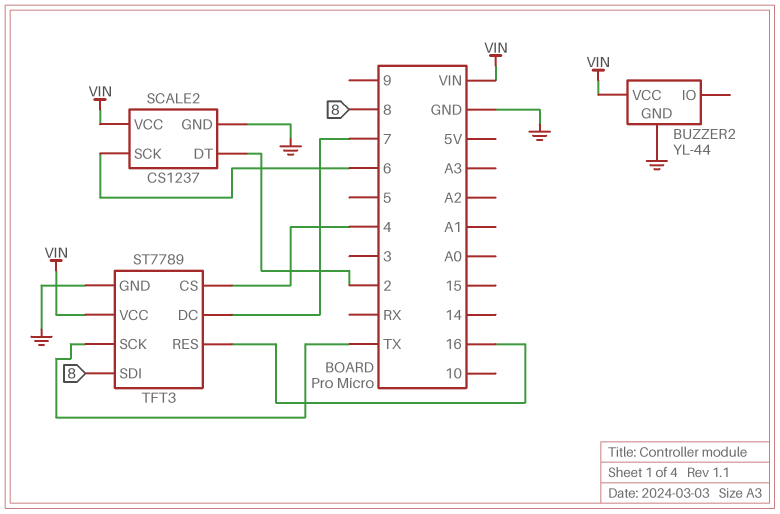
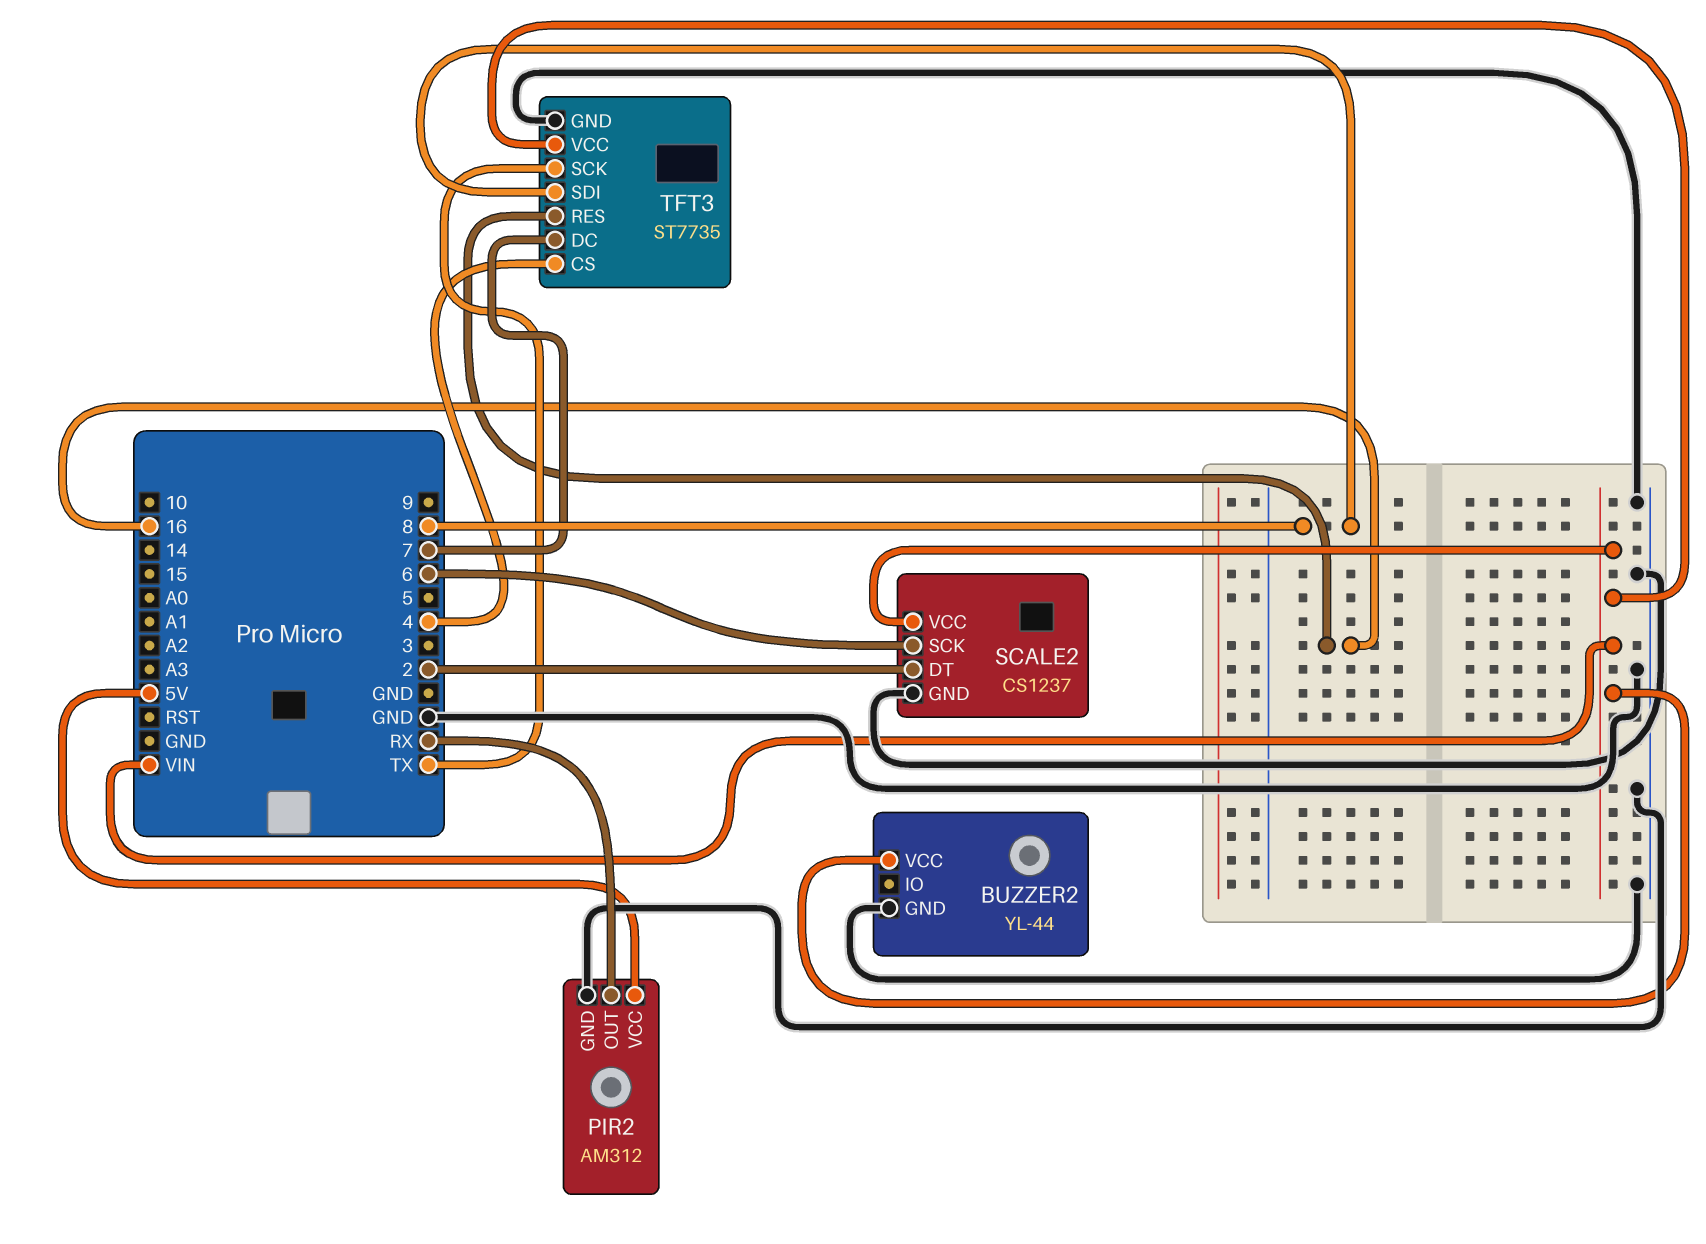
PIR2: none -> AM312
PIR2 pin GND: none -> GND
PIR2 pin OUT: none -> RX
PIR2 pin VCC: none -> 5V
TFT3: ST7789 -> ST7735

